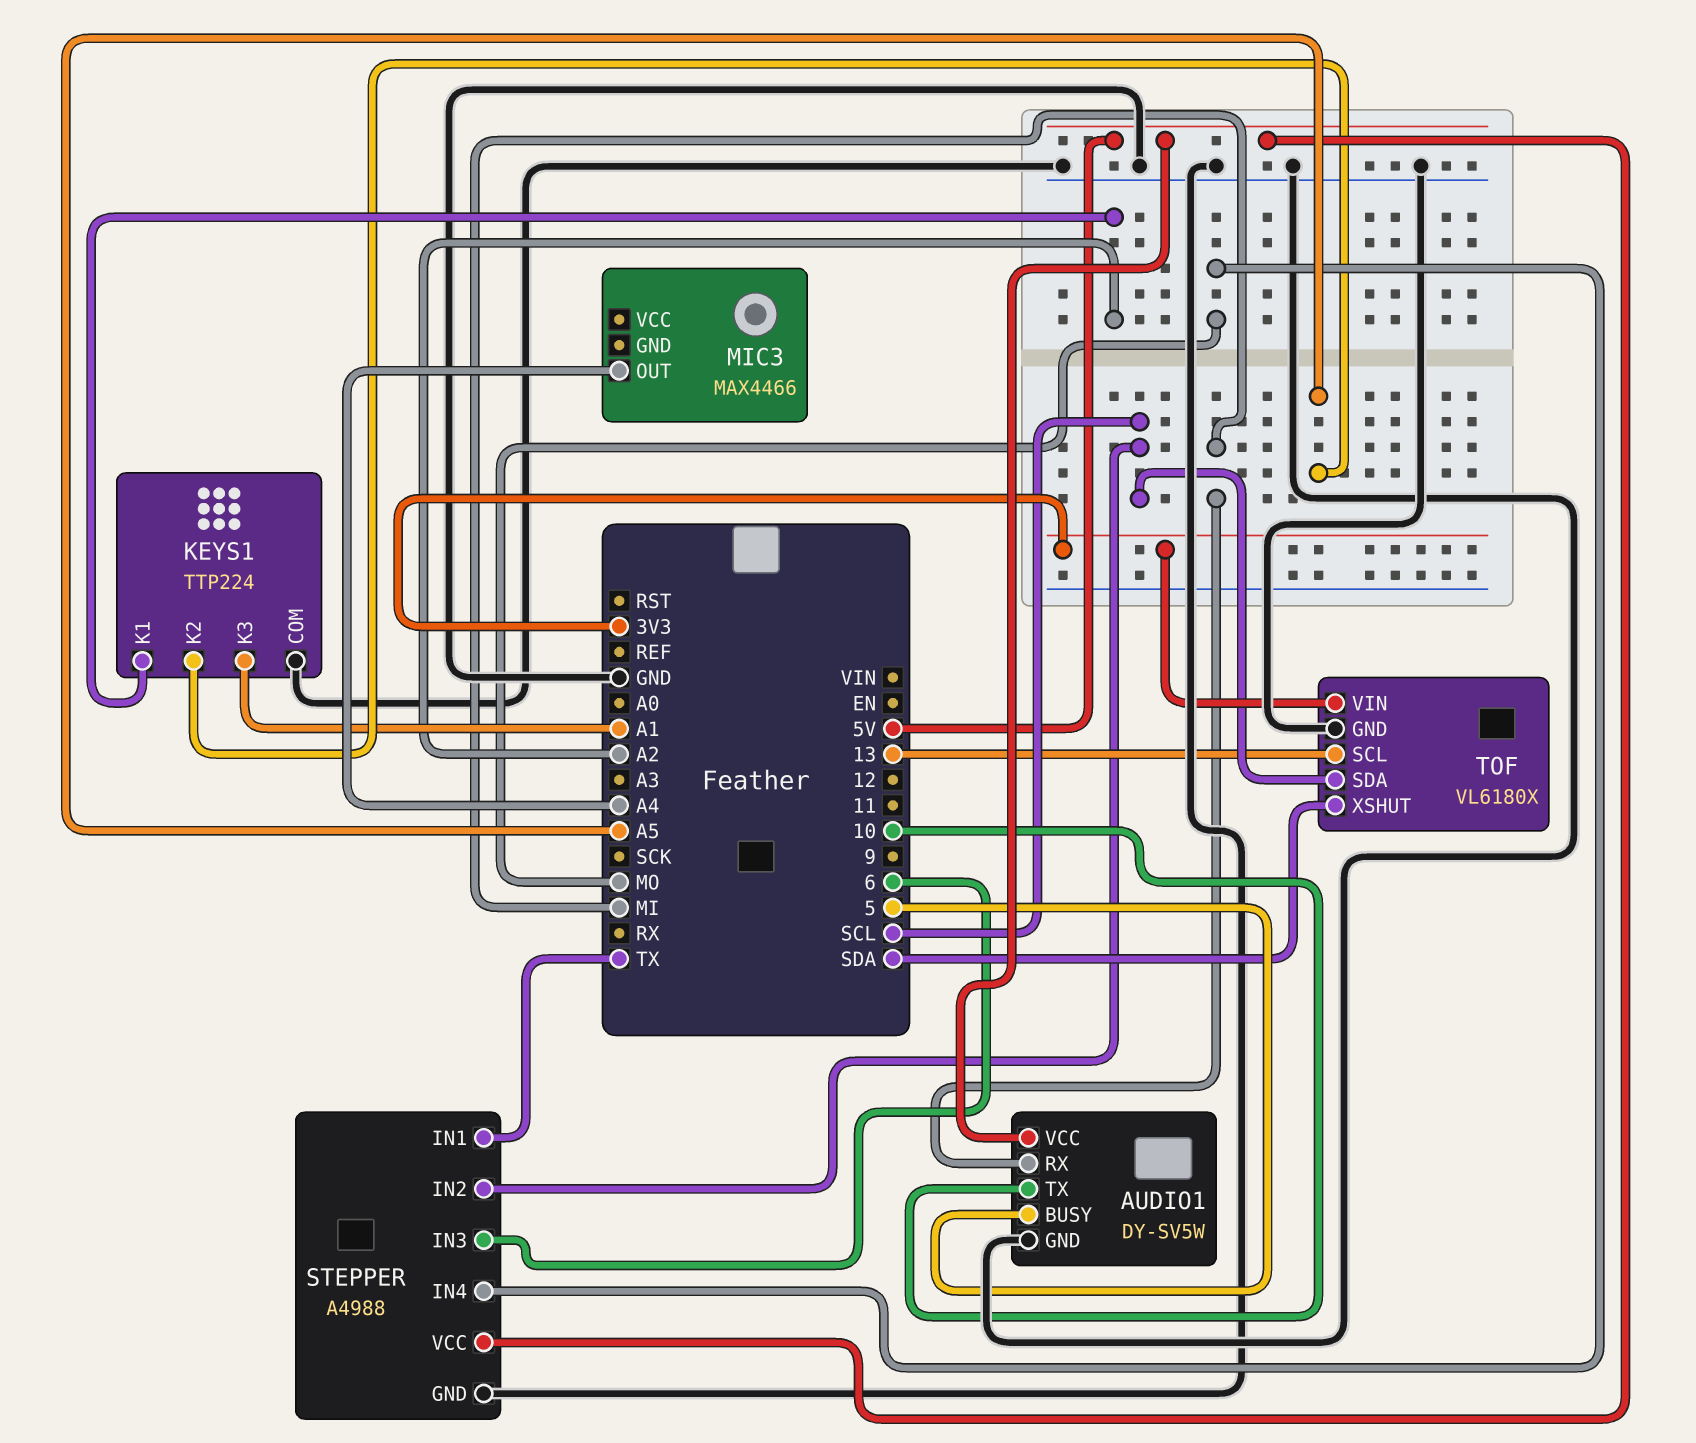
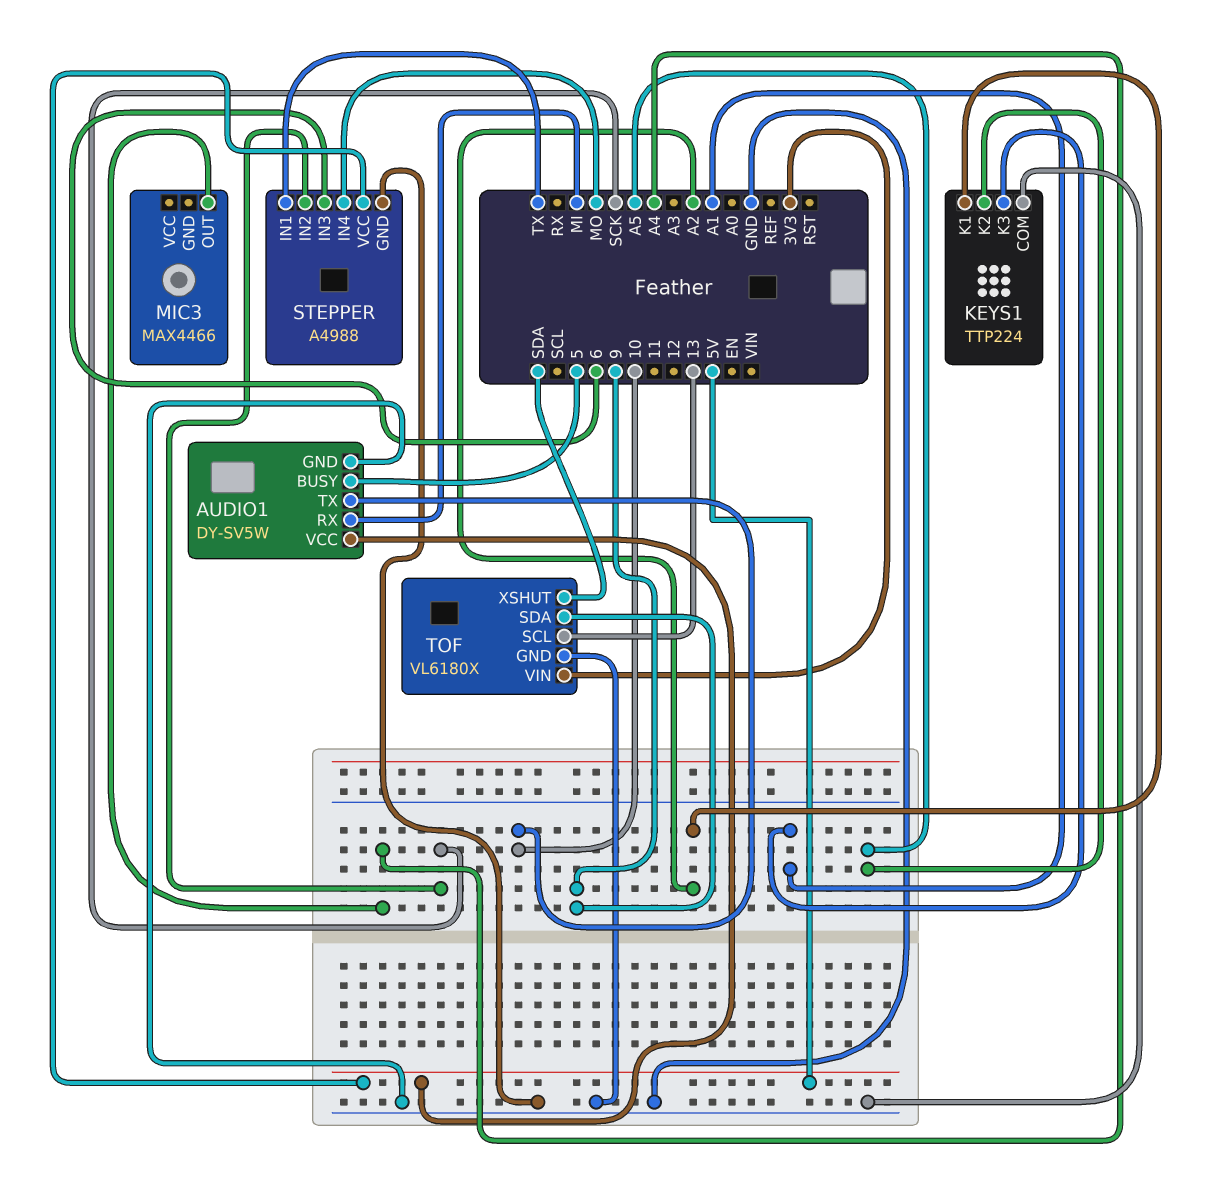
STEPPER pin IN2: SCL -> SCK
TOF pin SDA: SCL -> 9

